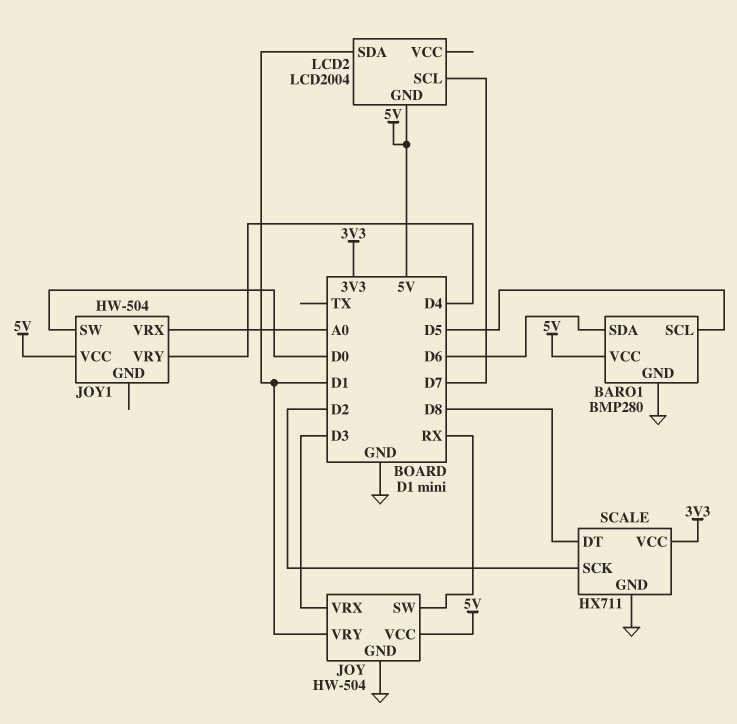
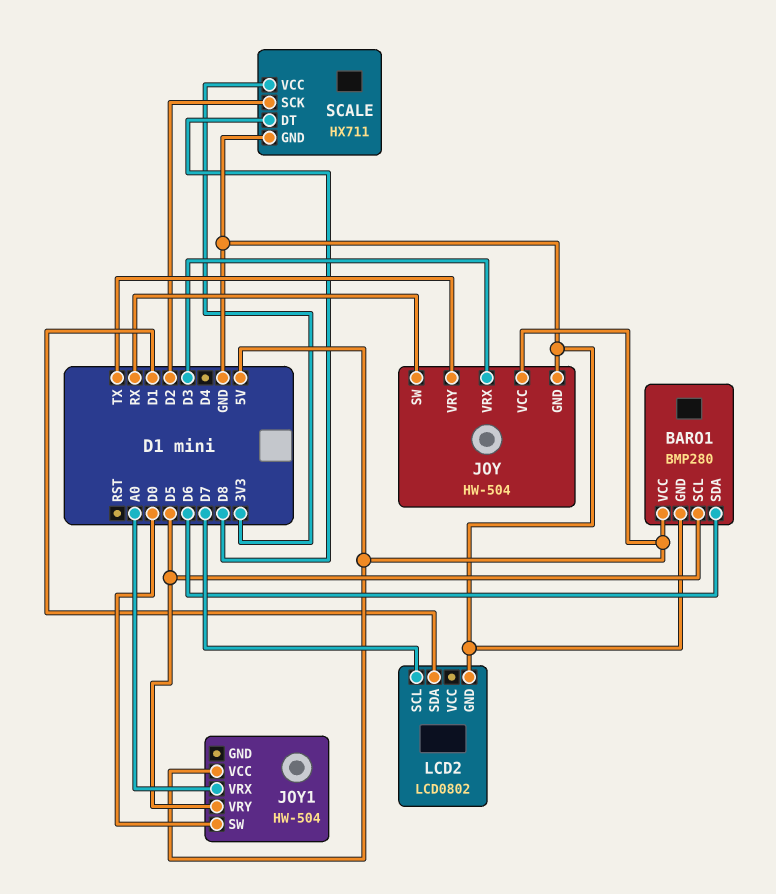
JOY pin VRY: D1 -> TX
JOY1 pin VRY: D4 -> D5
LCD2: LCD2004 -> LCD0802
LCD2 pin GND: 5V -> GND

